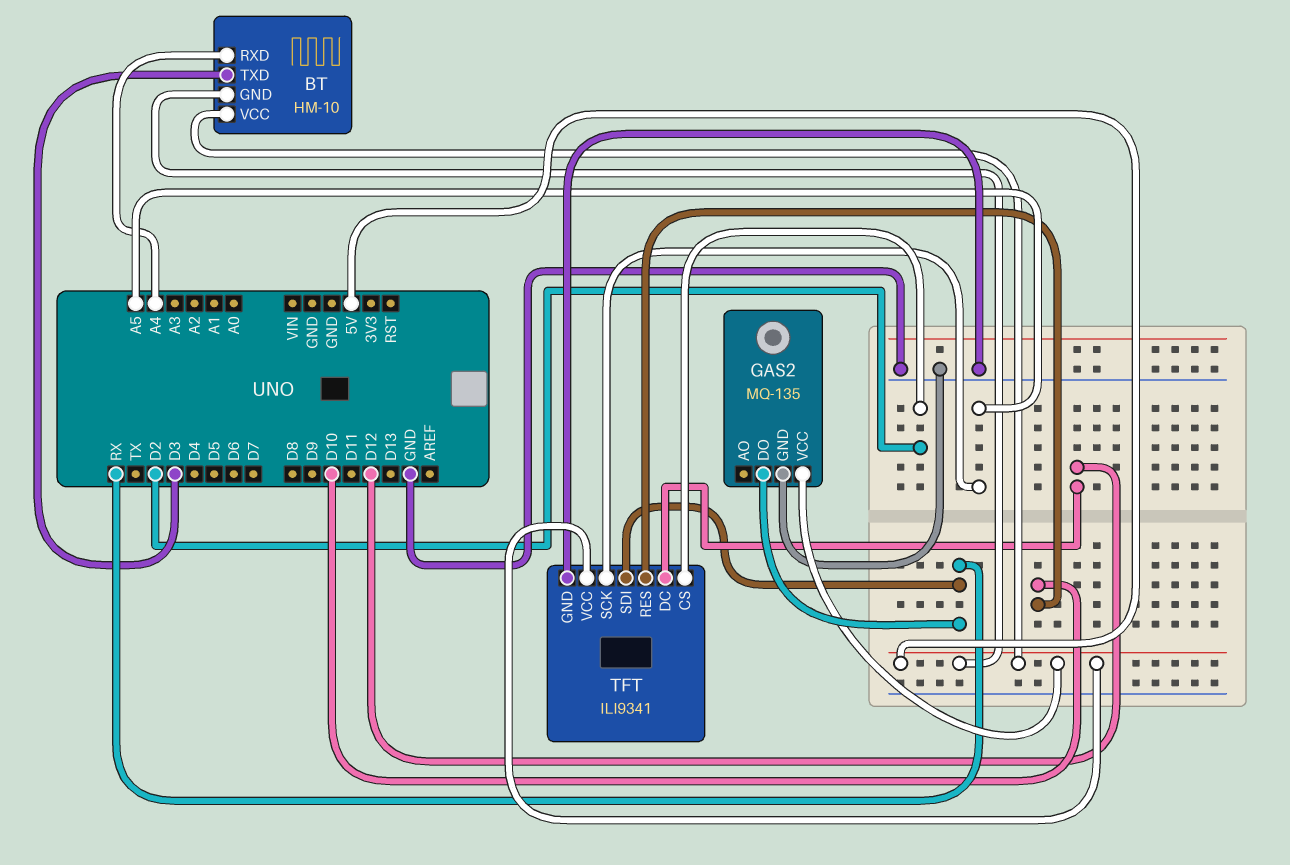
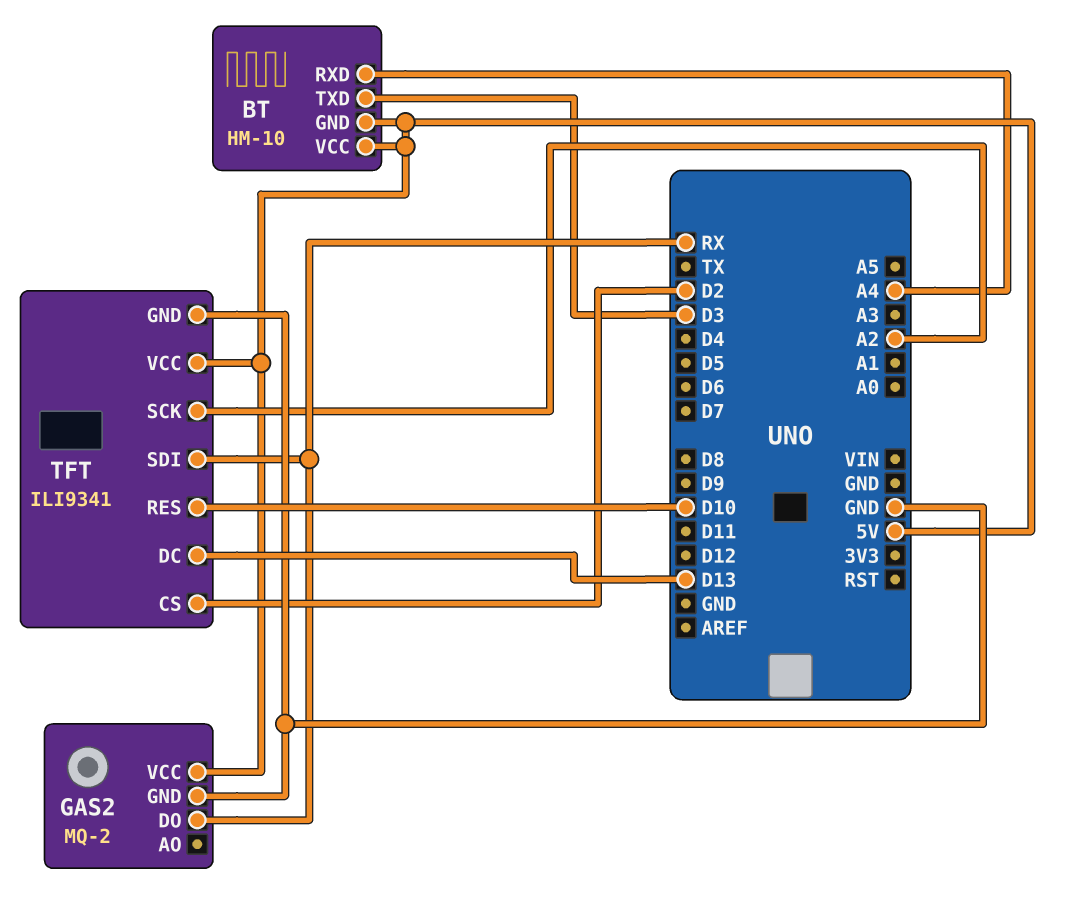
GAS2: MQ-135 -> MQ-2
TFT pin DC: D12 -> D13
TFT pin SCK: A5 -> A2

